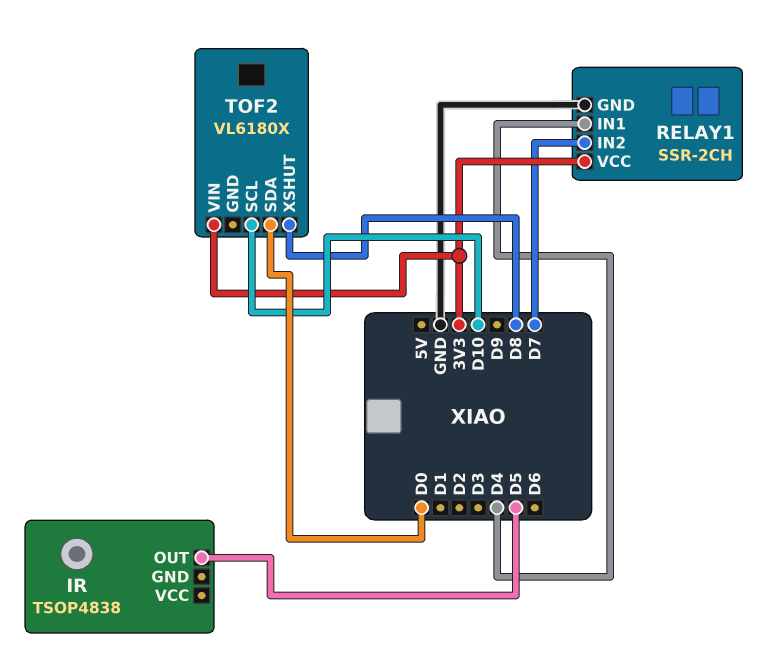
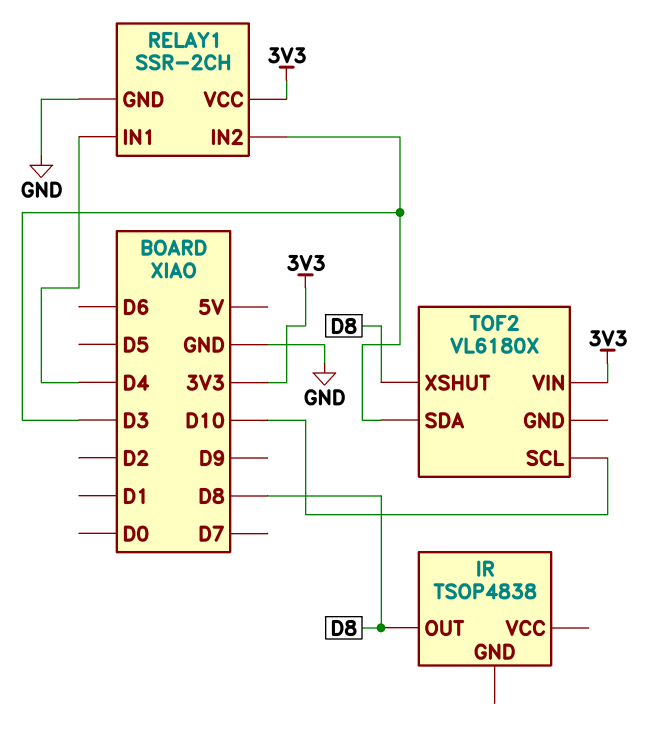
IR pin OUT: D5 -> D8
RELAY1 pin IN2: D7 -> D3
TOF2 pin SDA: D0 -> D3

